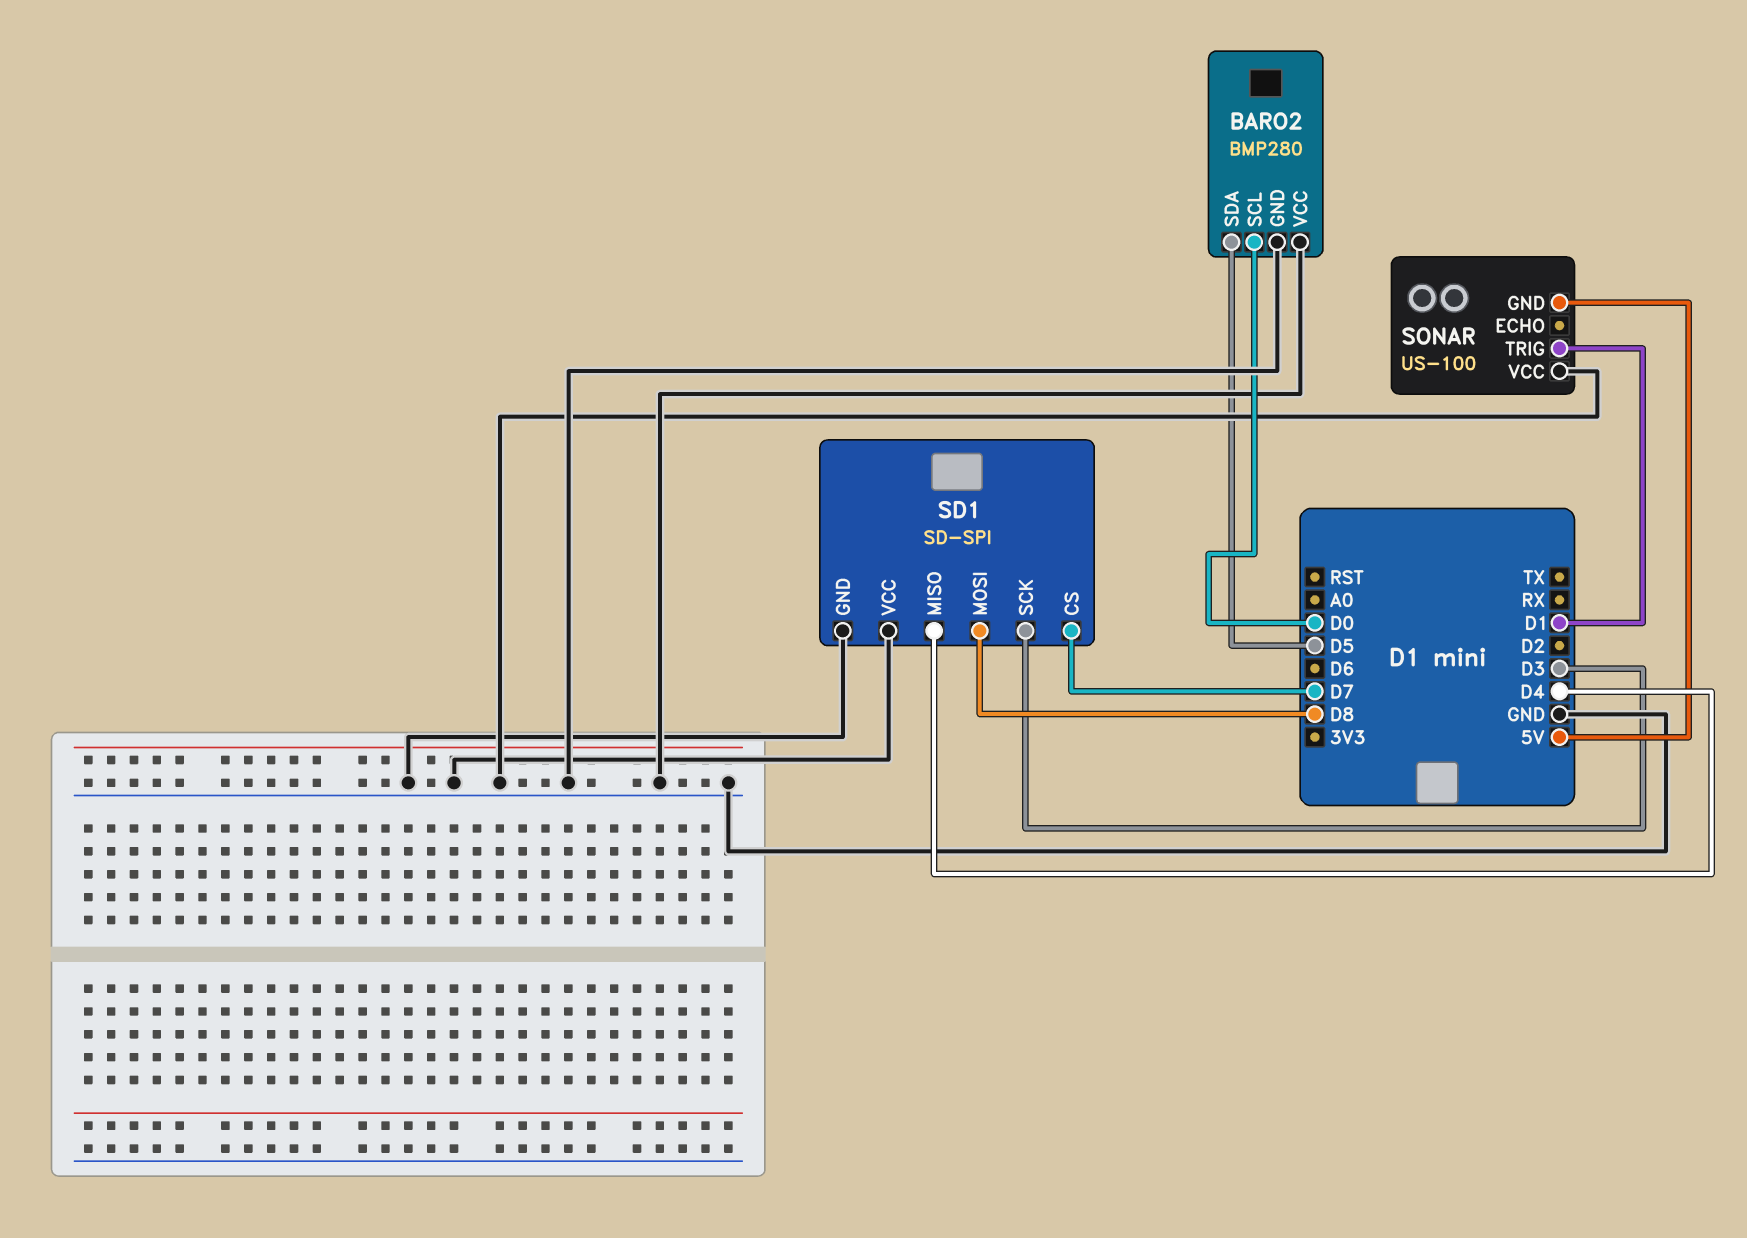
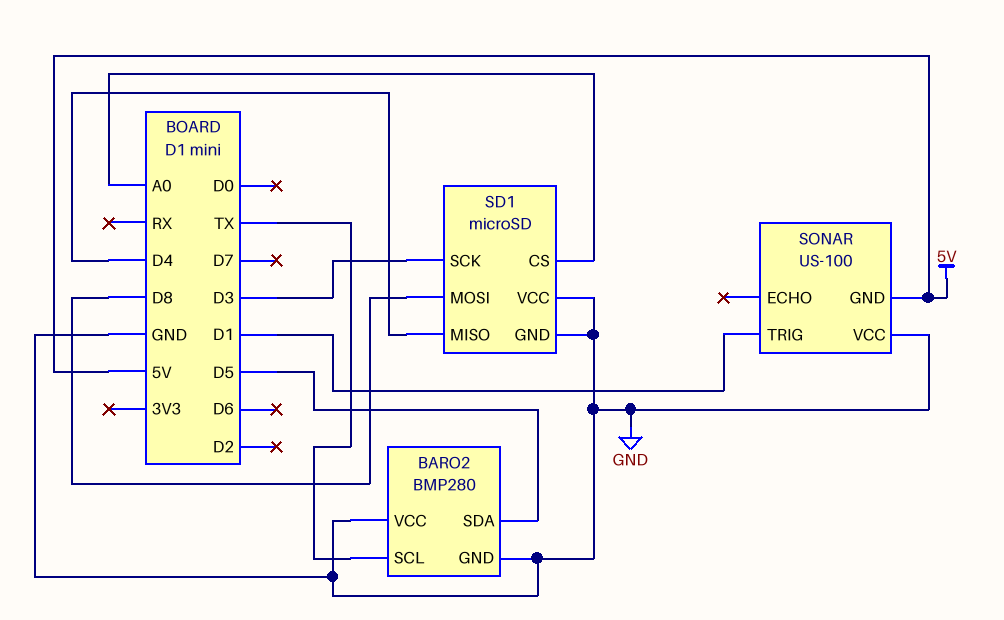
BARO2 pin SCL: D0 -> TX
SD1: SD-SPI -> microSD
SD1 pin CS: D7 -> A0

